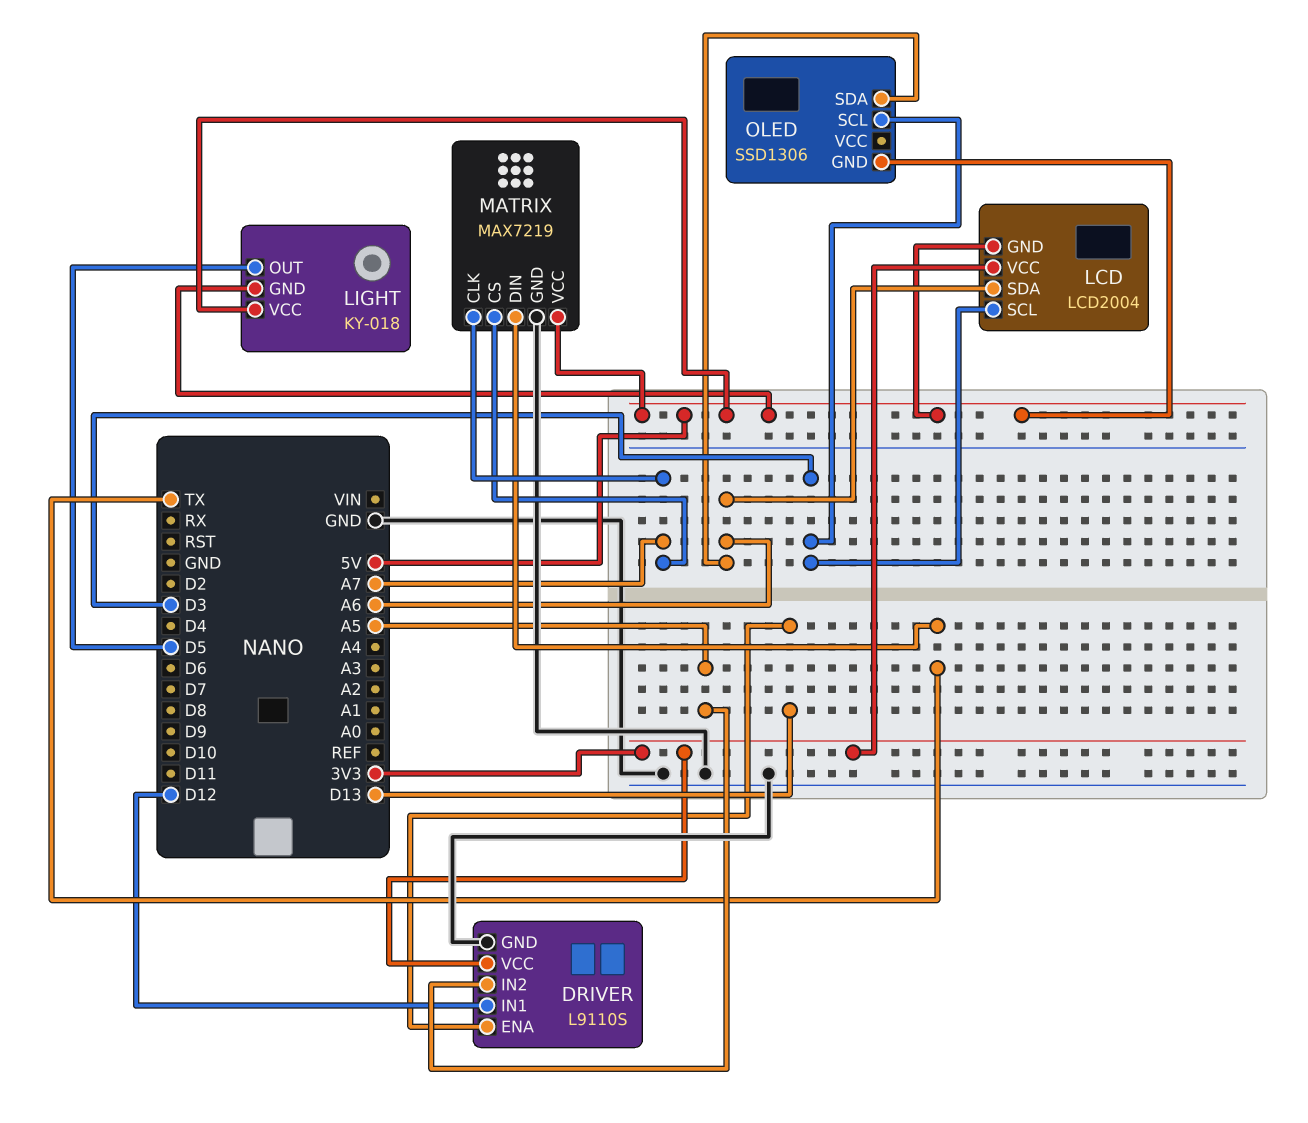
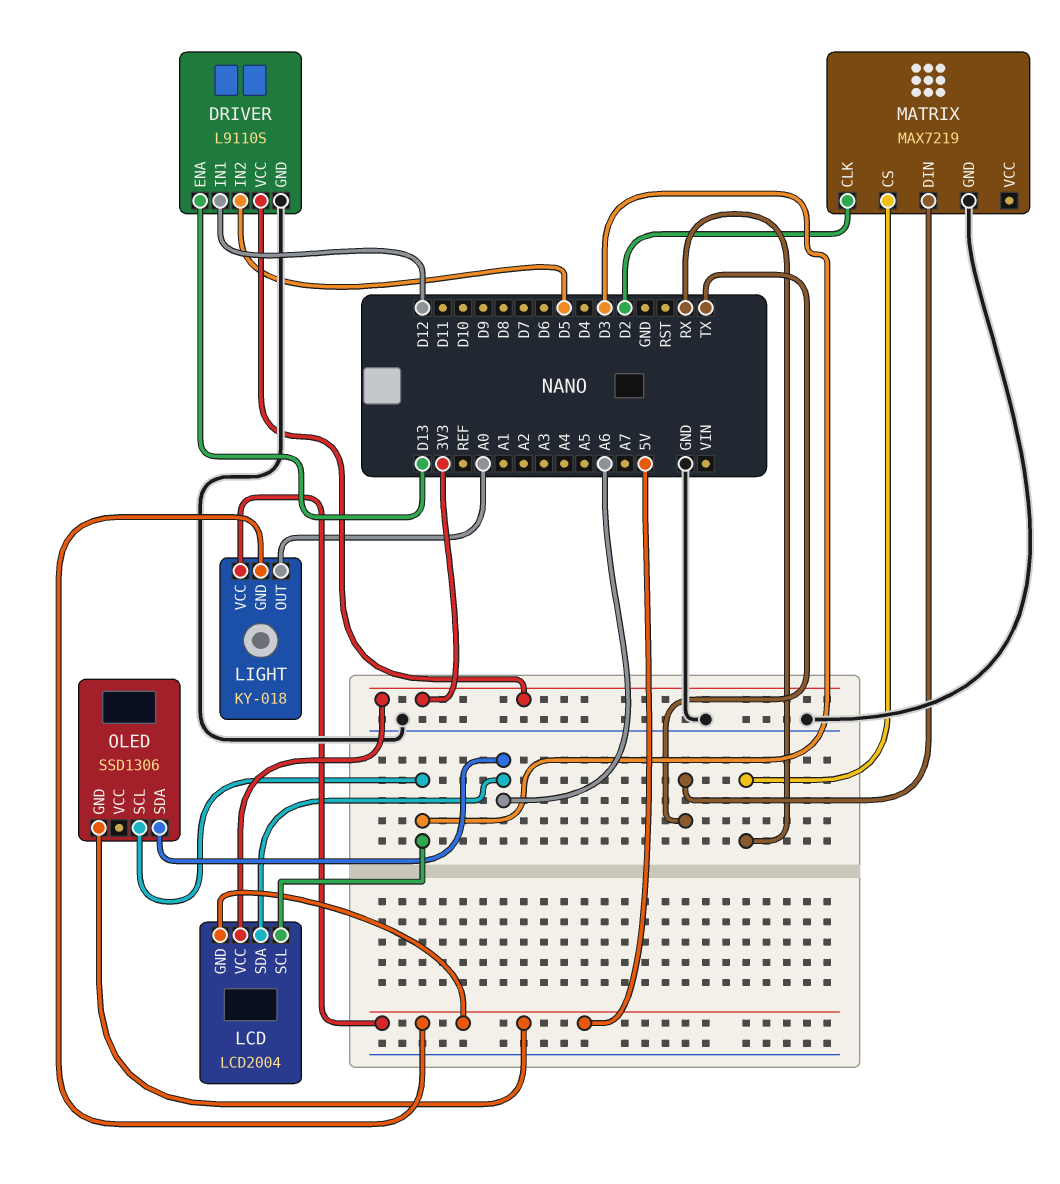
DRIVER pin IN2: A5 -> D5
LIGHT pin OUT: D5 -> A0
MATRIX pin CLK: A7 -> D2
MATRIX pin CS: A7 -> RX
MATRIX pin VCC: 5V -> none

